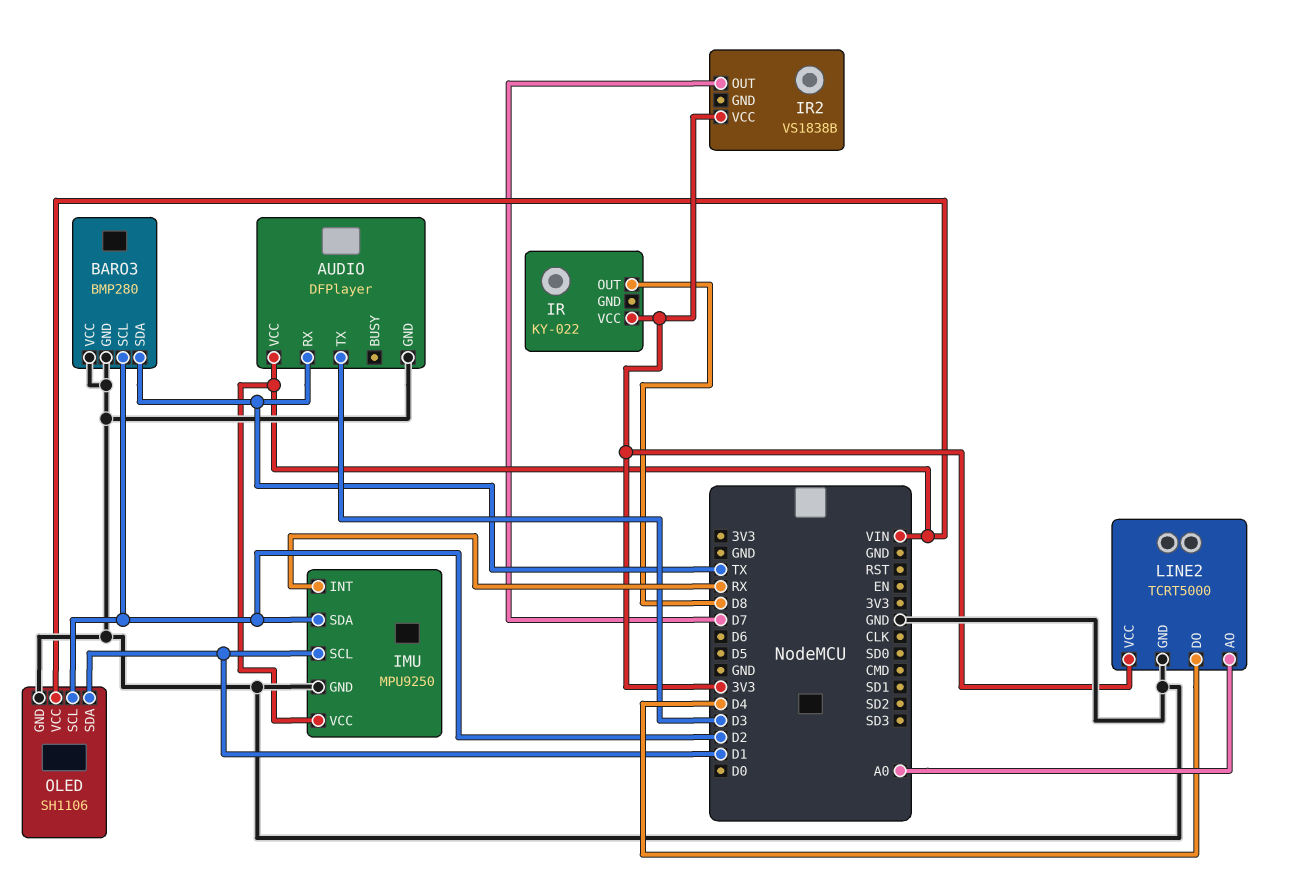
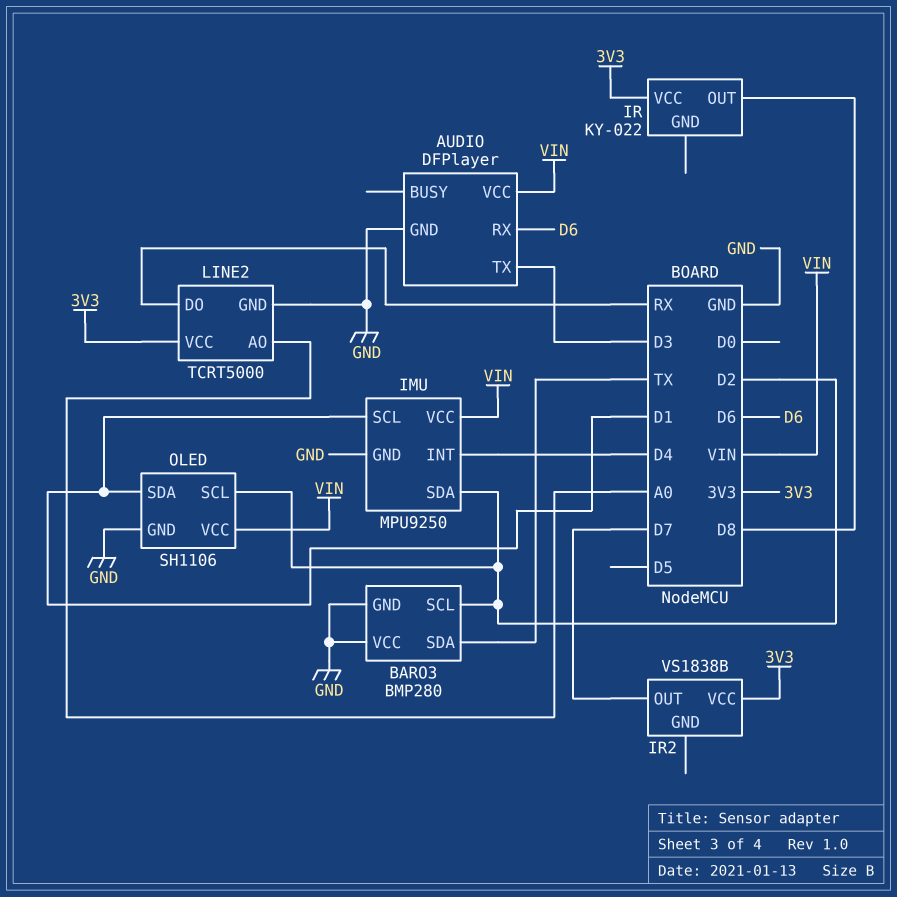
AUDIO pin RX: TX -> D6
IMU pin INT: RX -> D4
LINE2 pin DO: D4 -> RX

